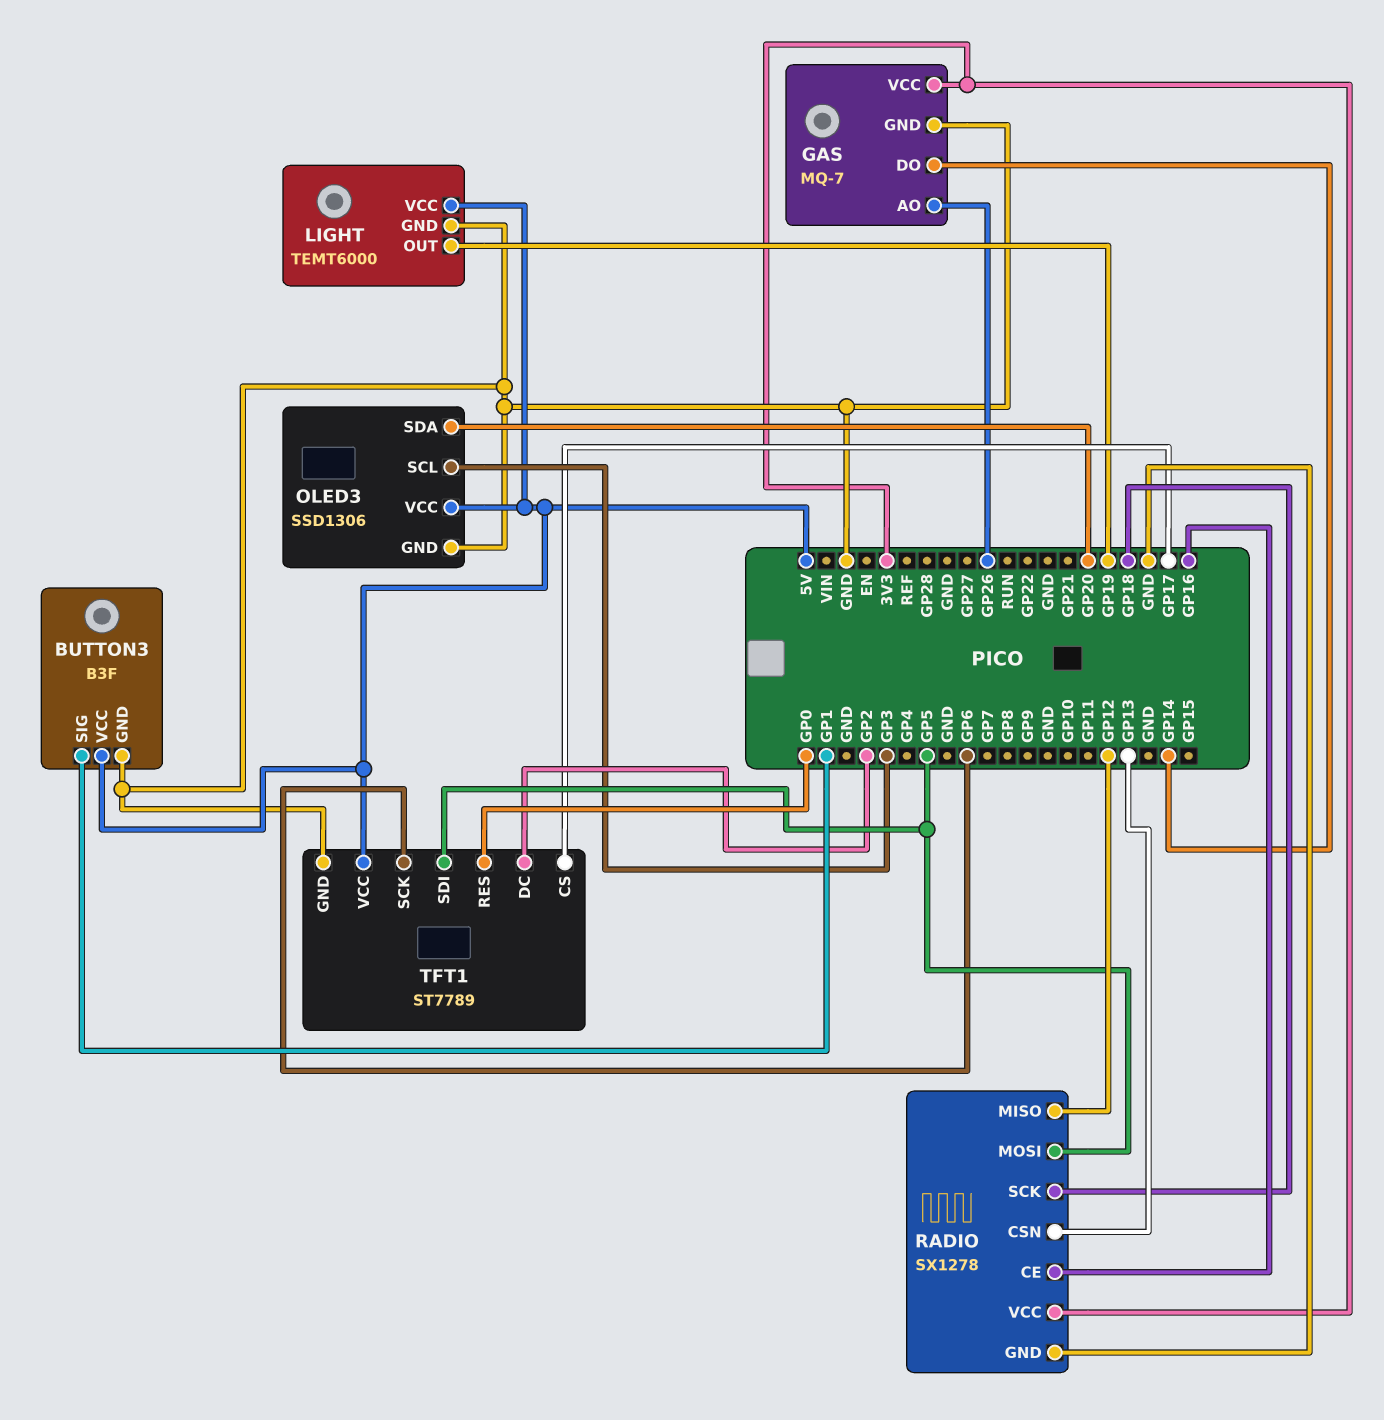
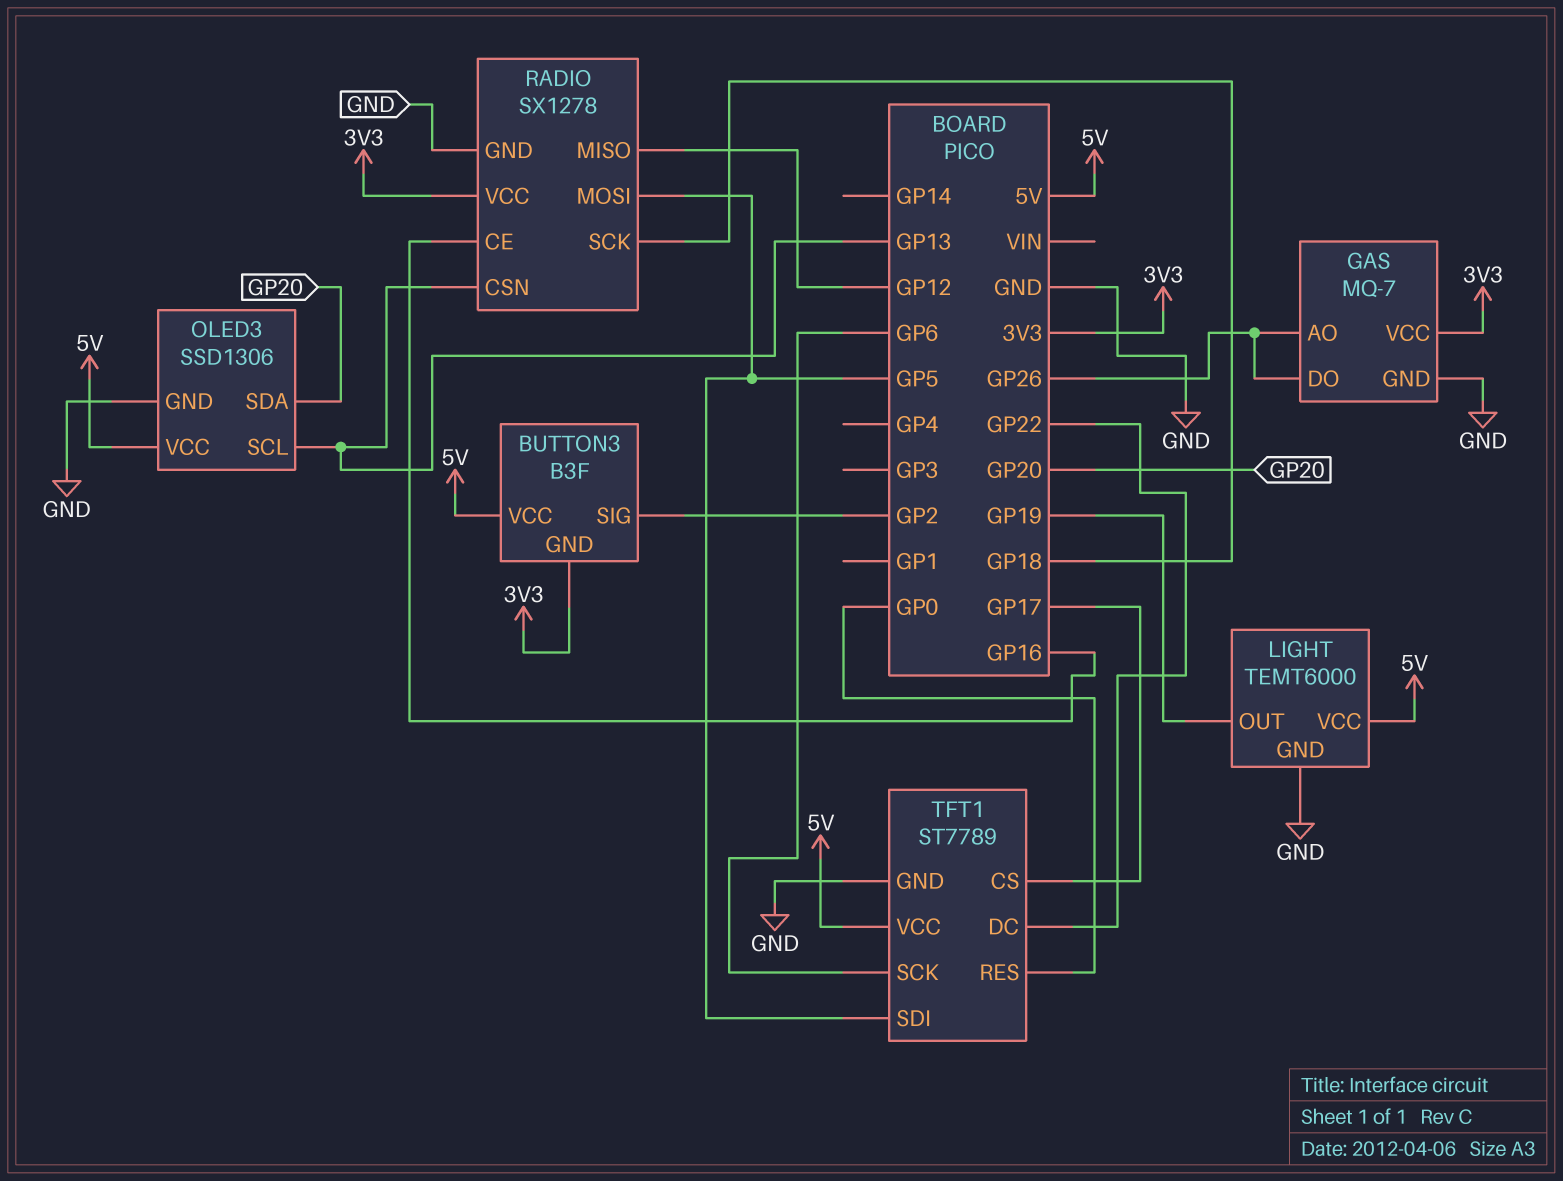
BUTTON3 pin GND: GND -> 3V3
BUTTON3 pin SIG: GP1 -> GP2
GAS pin DO: GP14 -> GP26
OLED3 pin SCL: GP3 -> GP13
TFT1 pin DC: GP2 -> GP22

